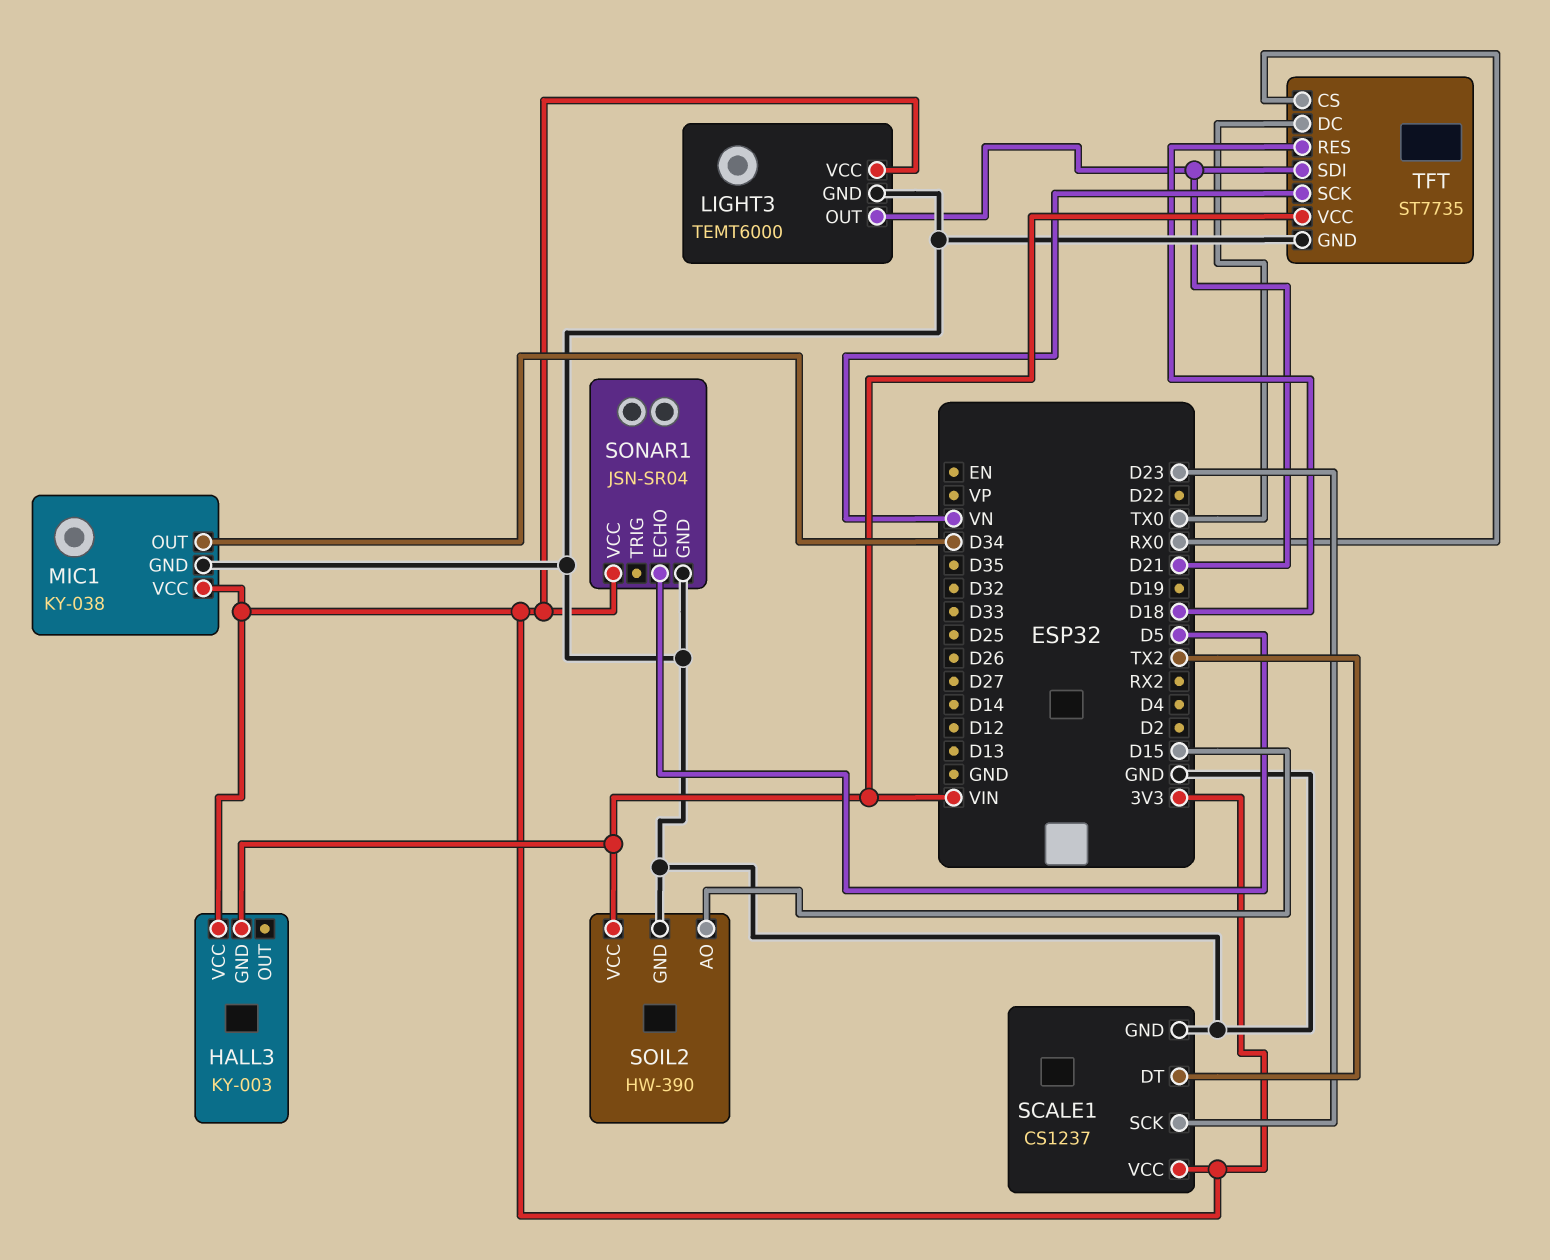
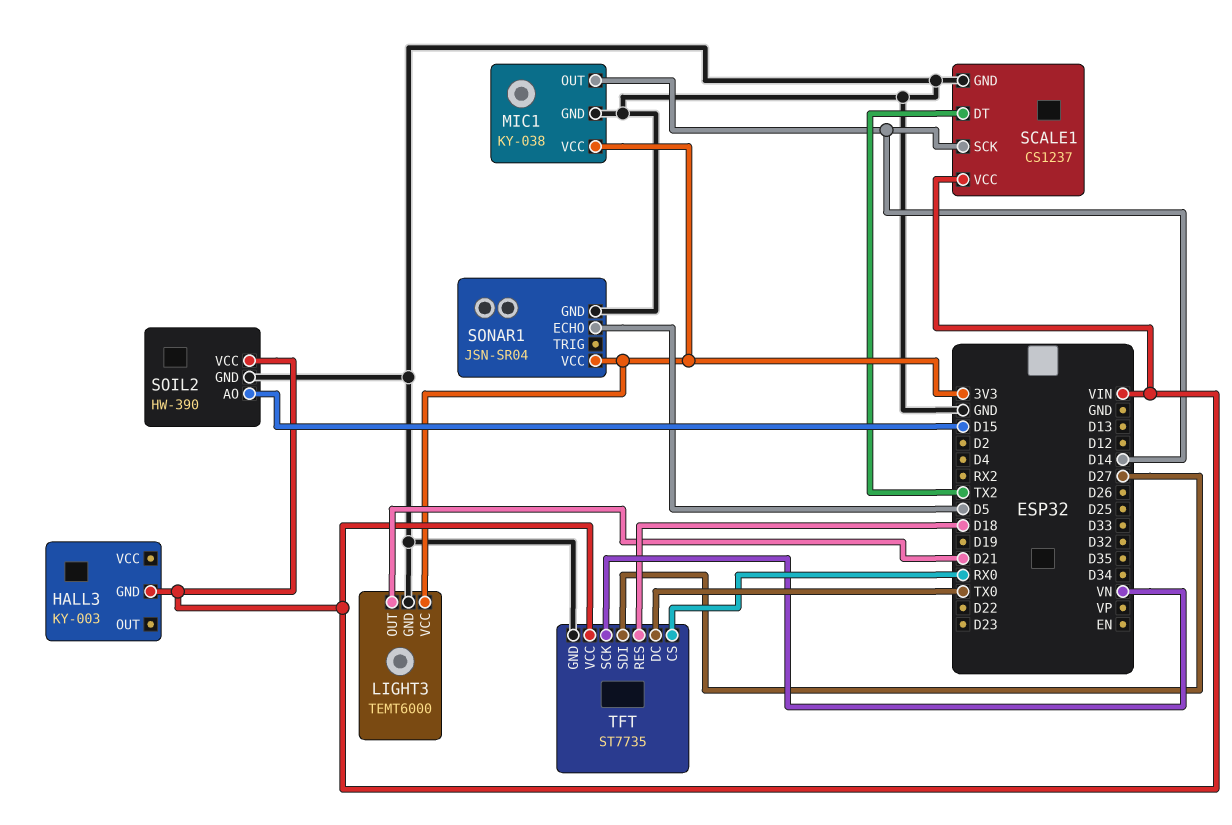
HALL3 pin VCC: 3V3 -> none
MIC1 pin OUT: D34 -> D14
SCALE1 pin SCK: D23 -> D14
SCALE1 pin VCC: 3V3 -> VIN
TFT pin SDI: D21 -> D27

